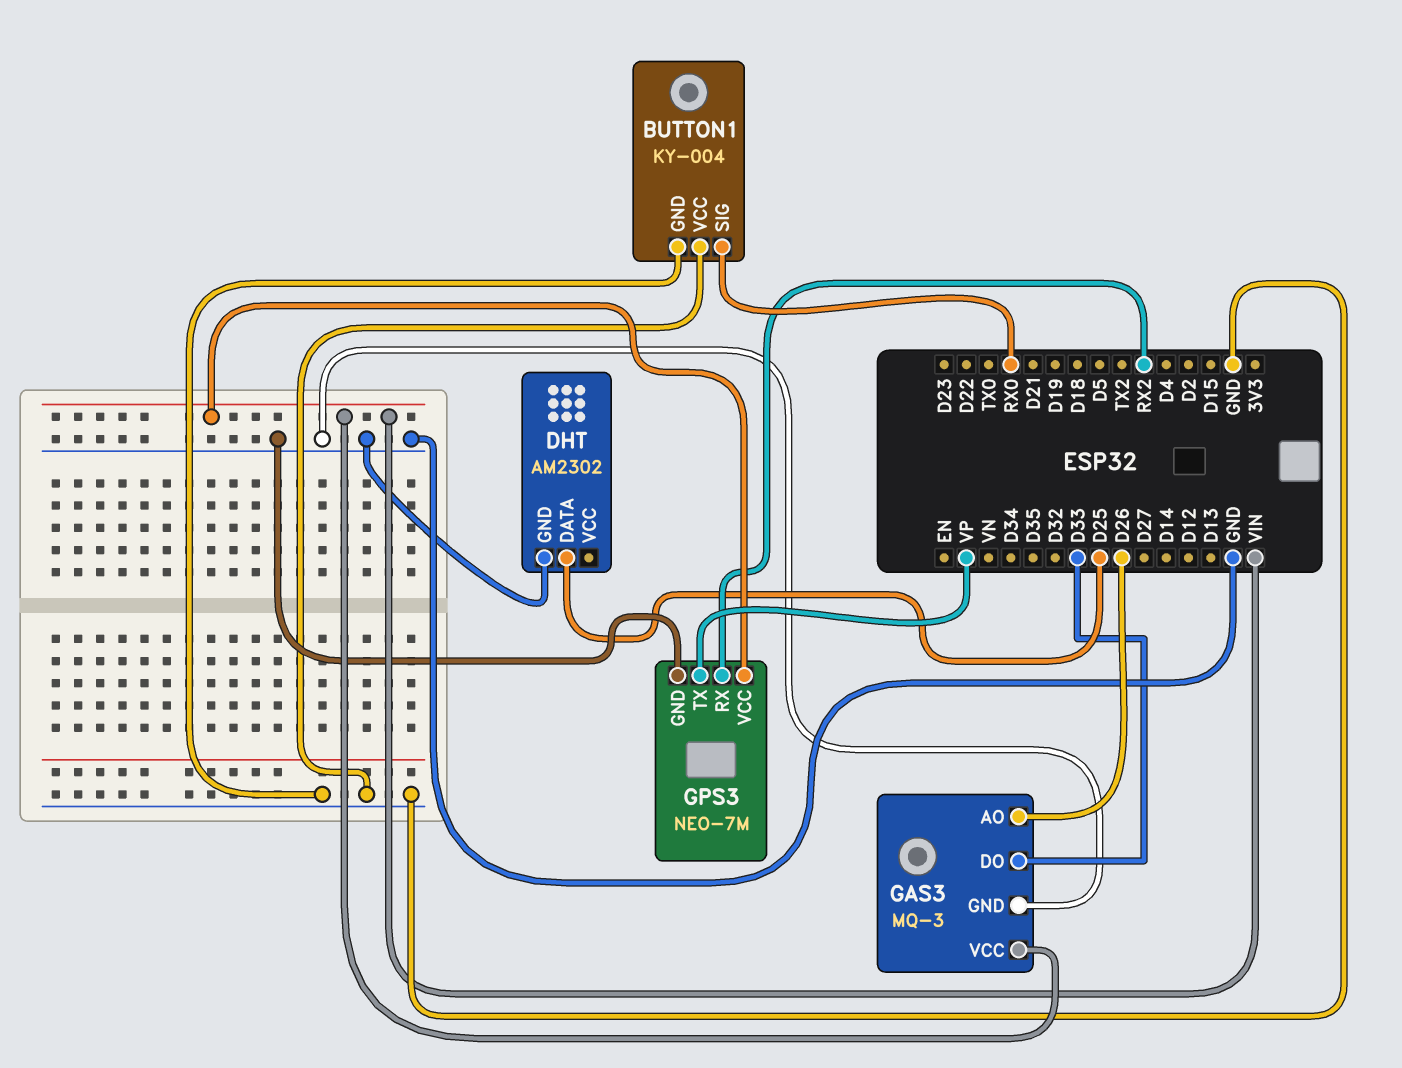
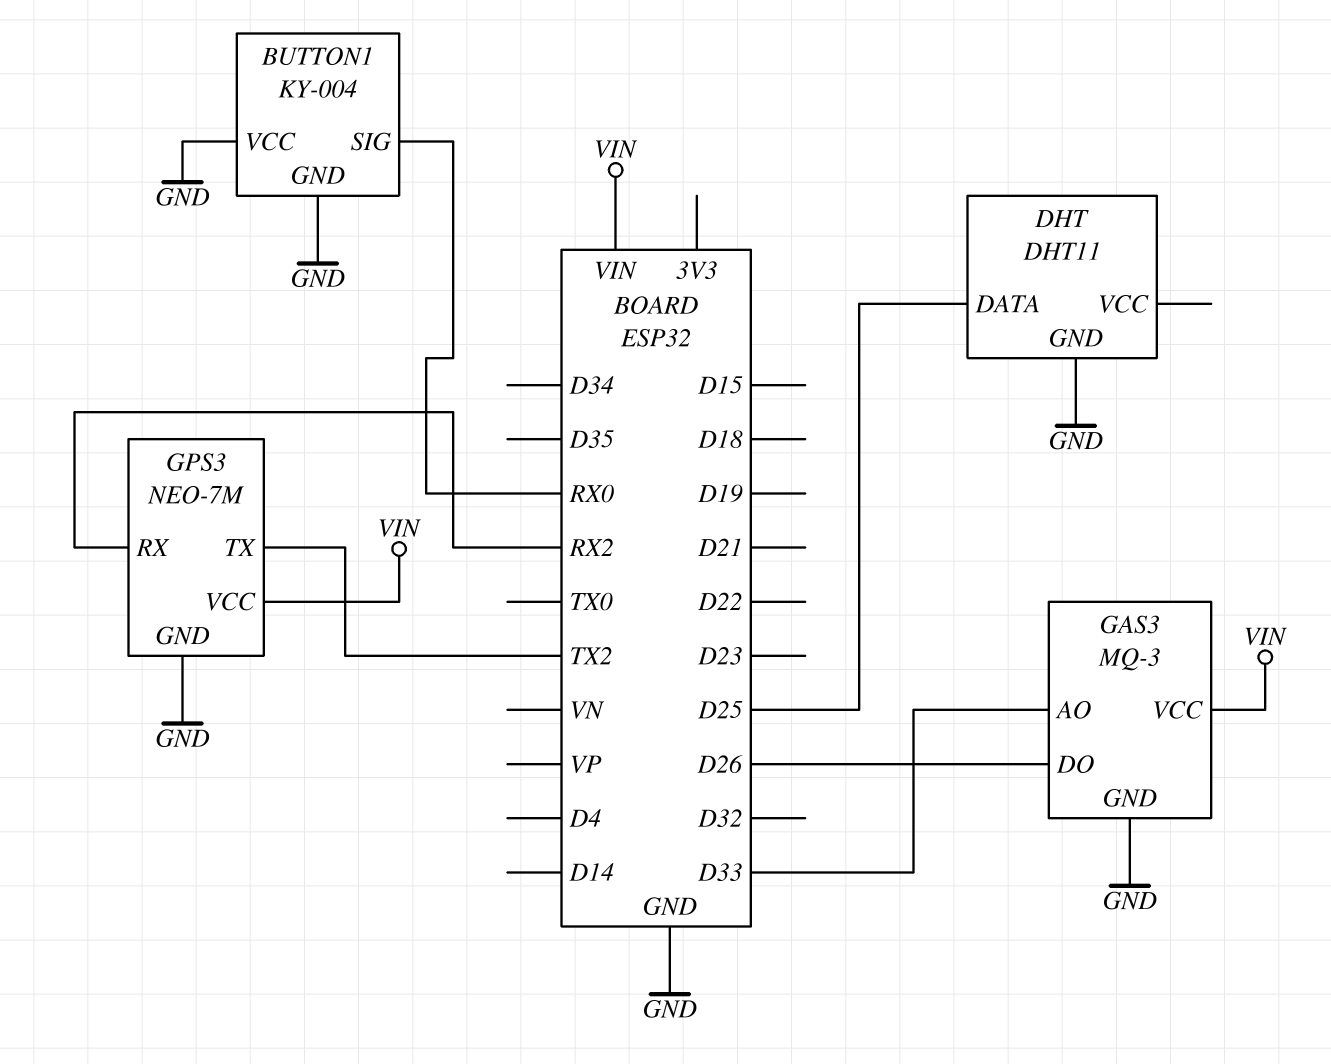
DHT: AM2302 -> DHT11
GAS3 pin AO: D26 -> D33
GAS3 pin DO: D33 -> D26
GPS3 pin TX: VP -> TX2

